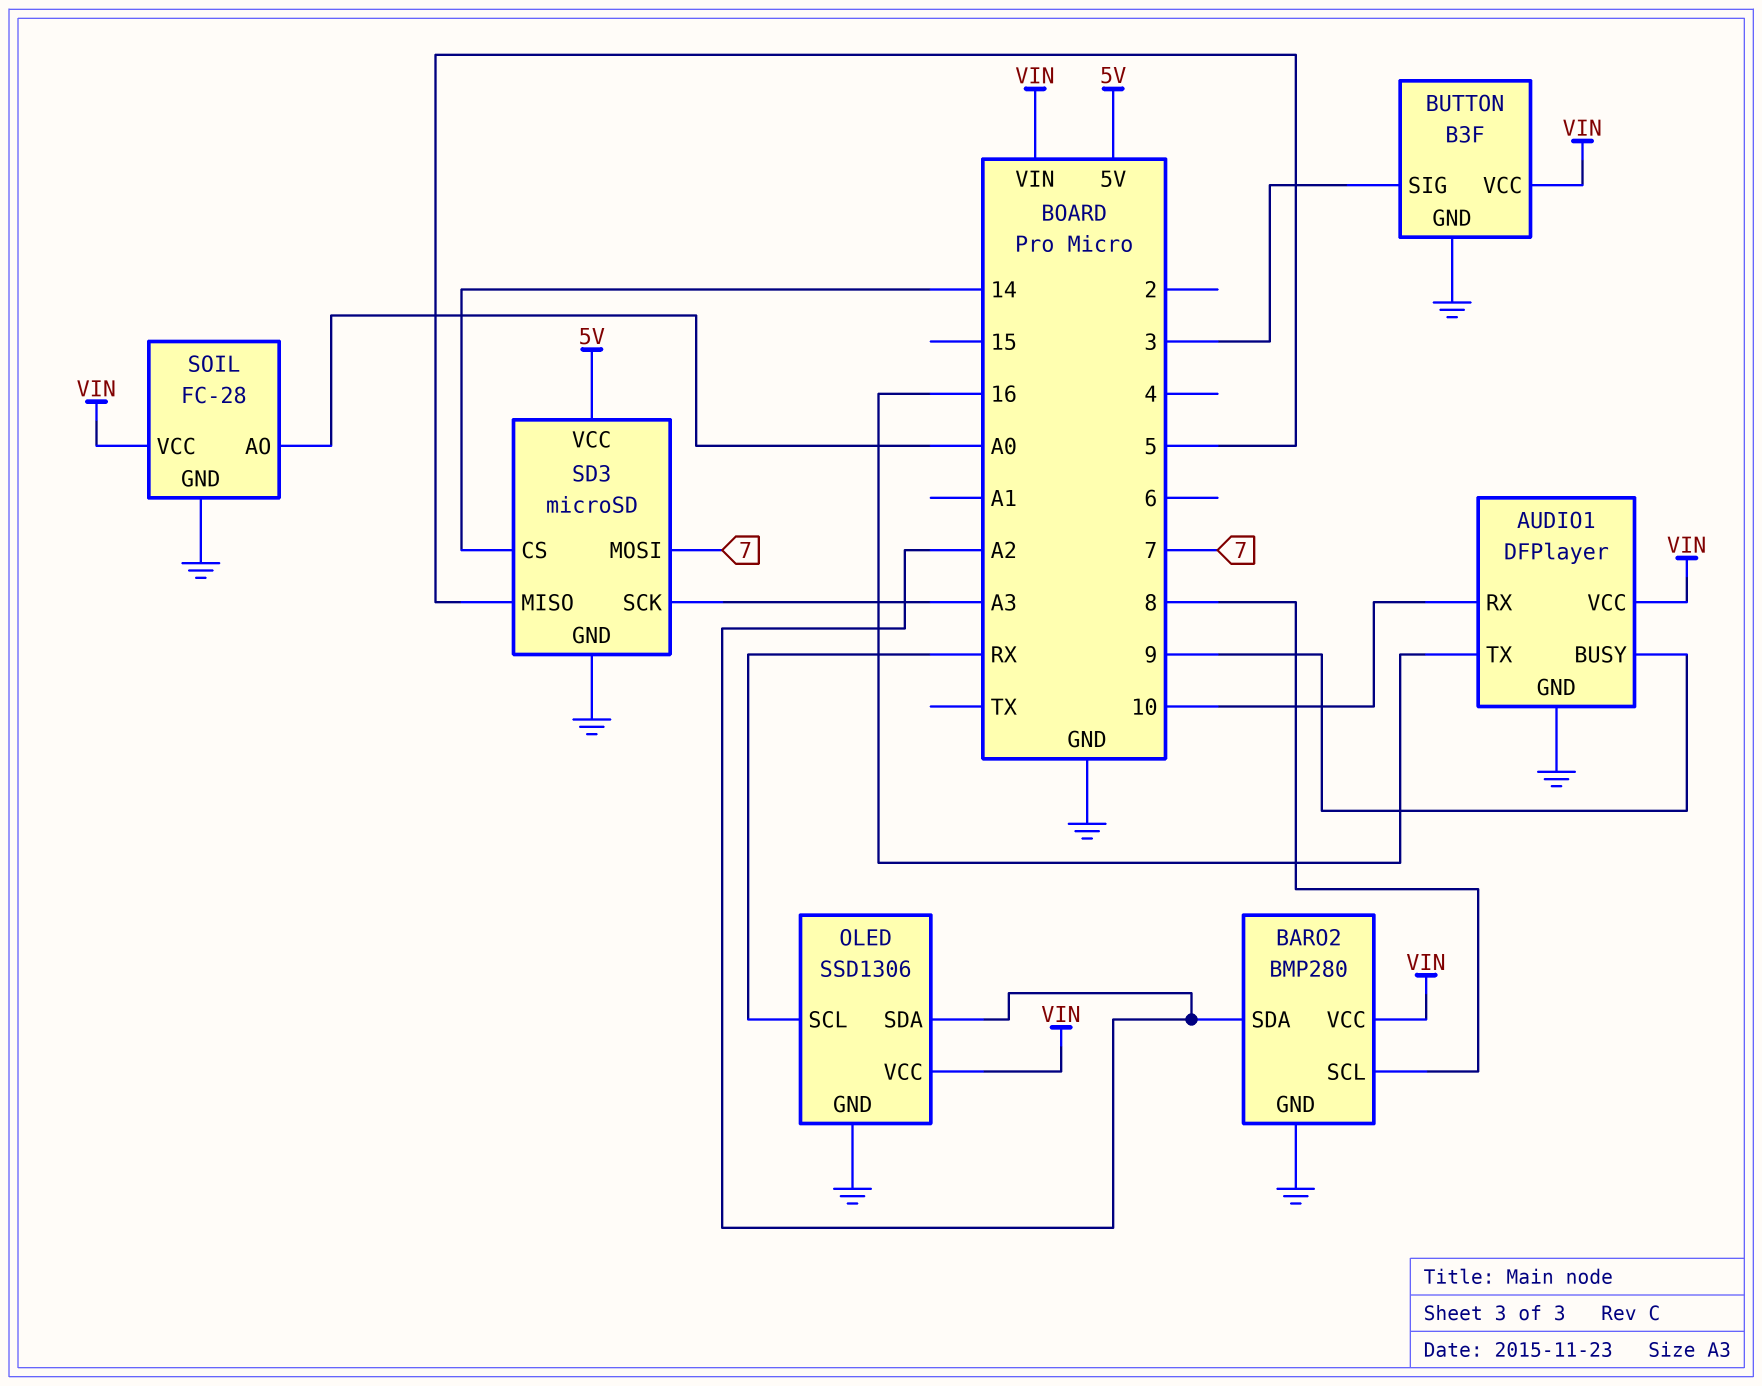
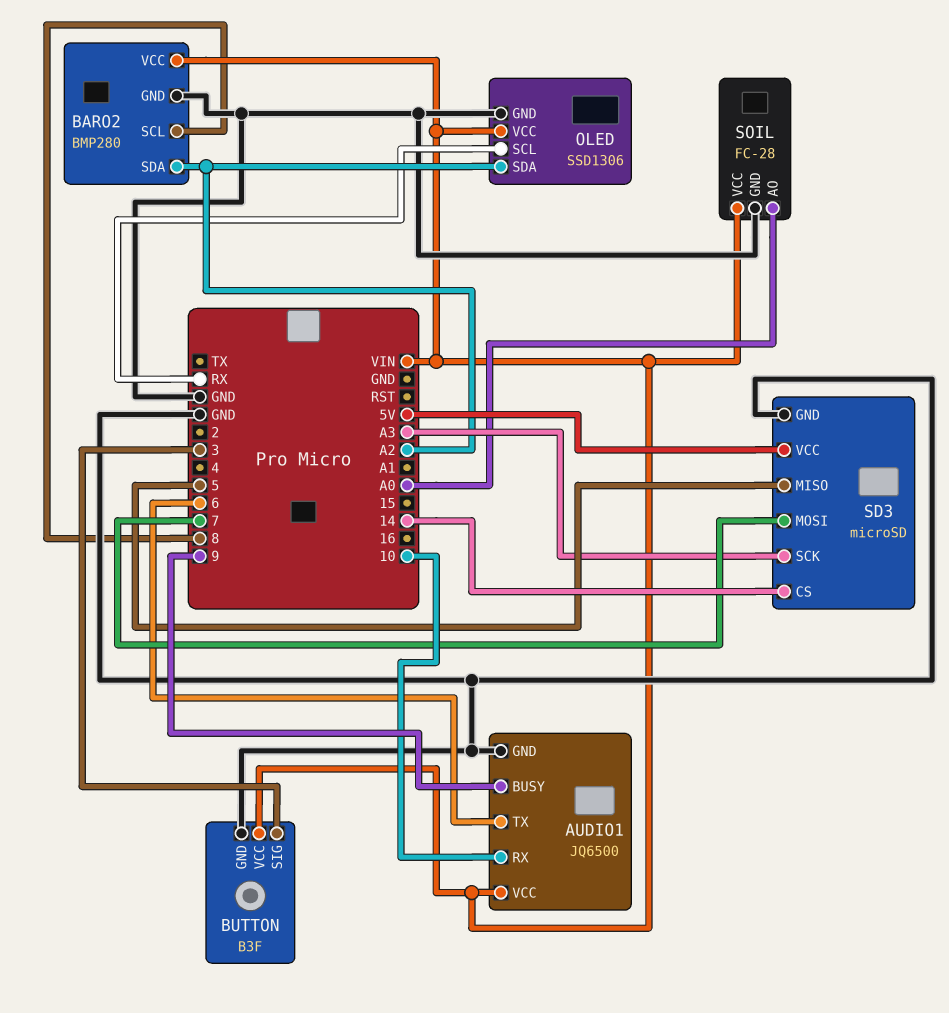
AUDIO1: DFPlayer -> JQ6500
AUDIO1 pin TX: 16 -> 6

